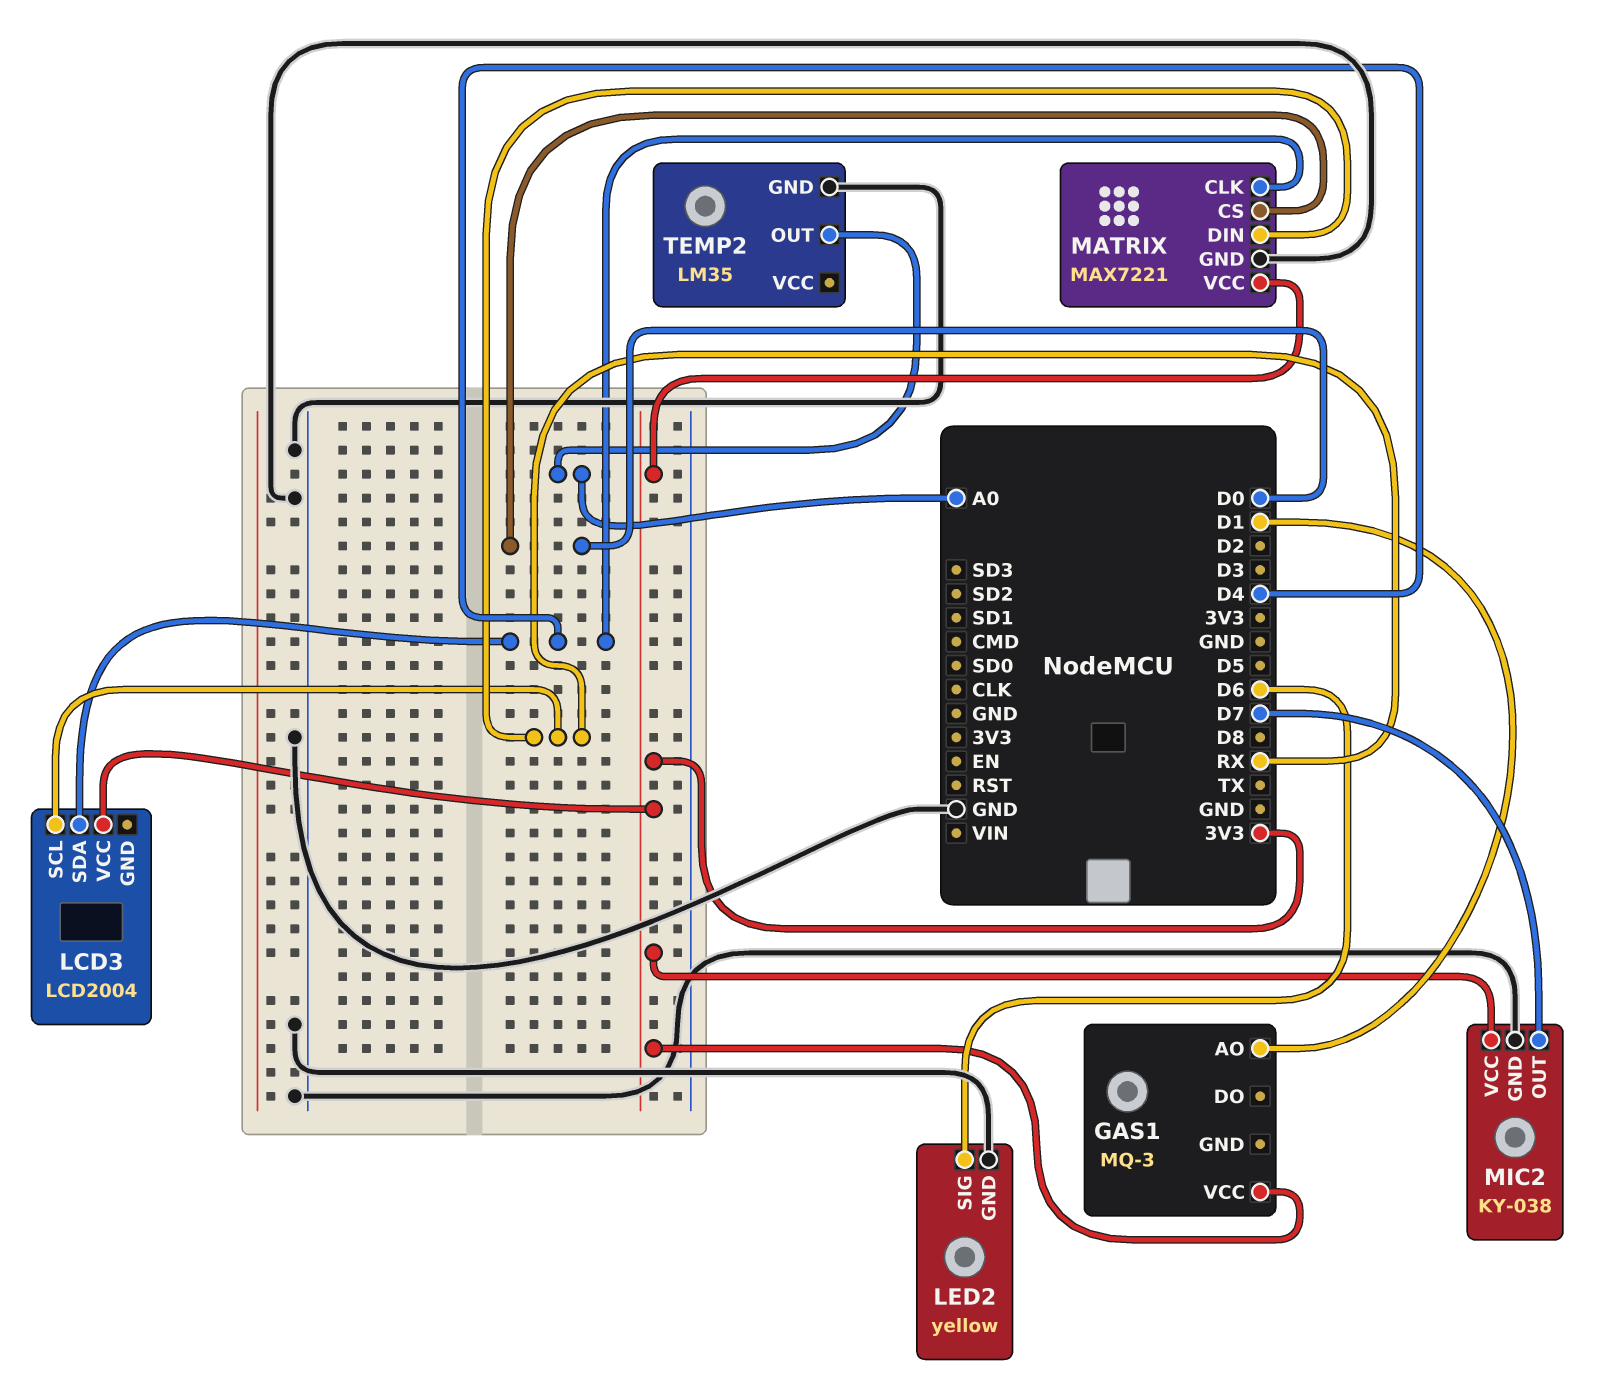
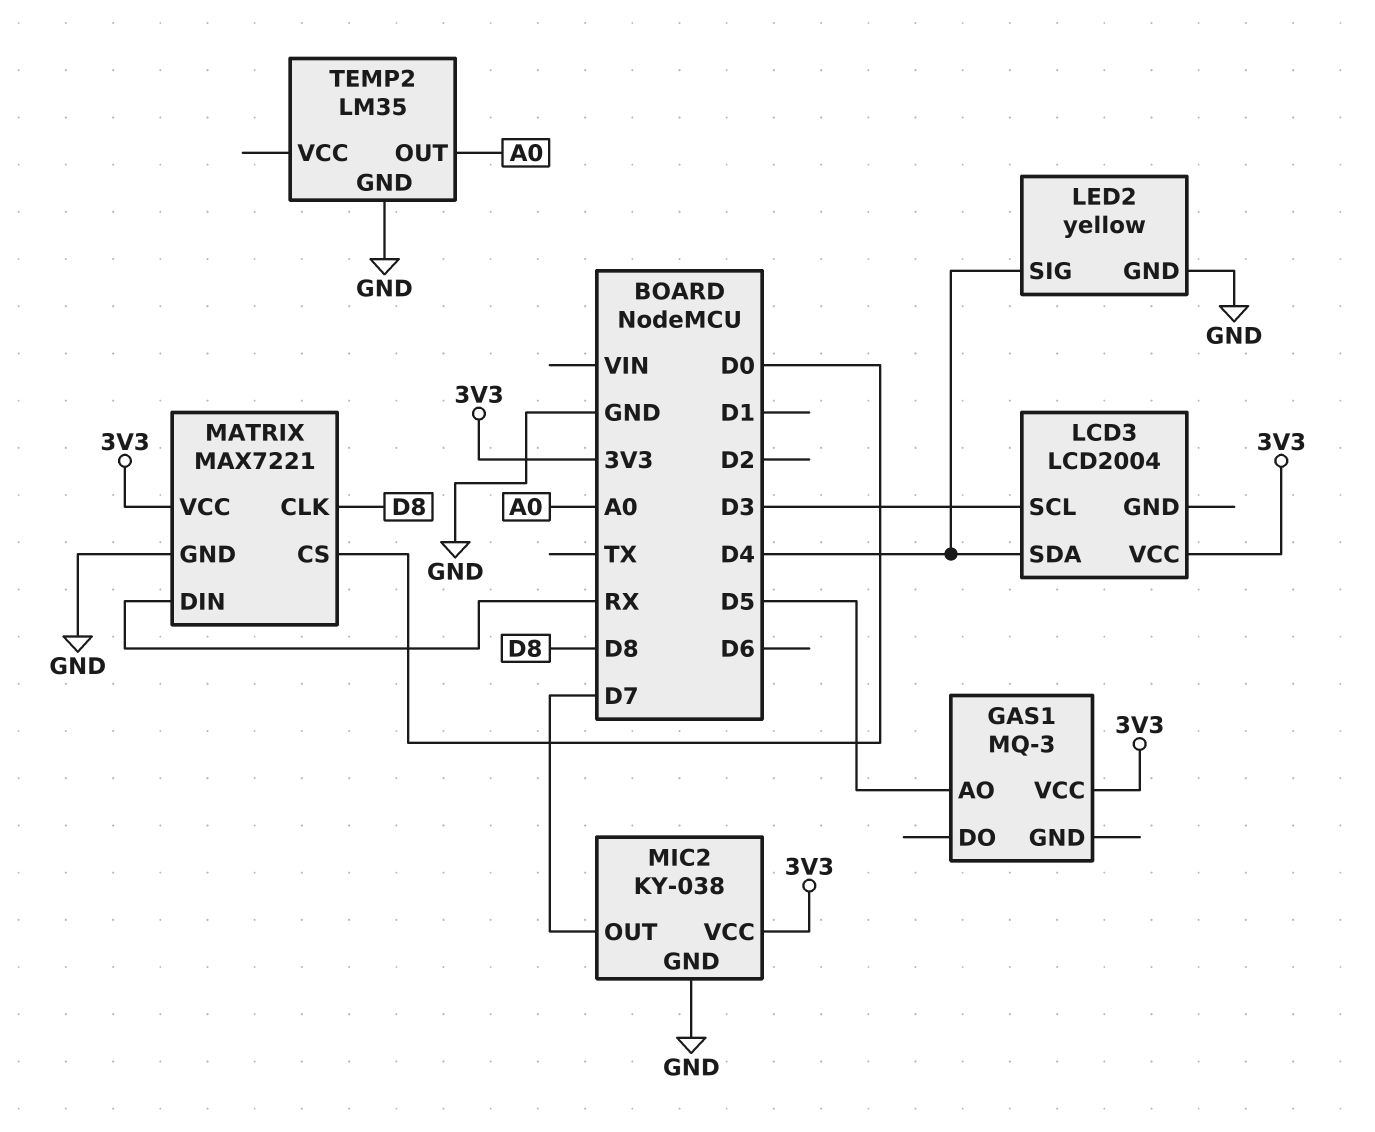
GAS1 pin AO: D1 -> D5
LCD3 pin SCL: RX -> D3
LED2 pin SIG: D6 -> D4
MATRIX pin CLK: D4 -> D8

